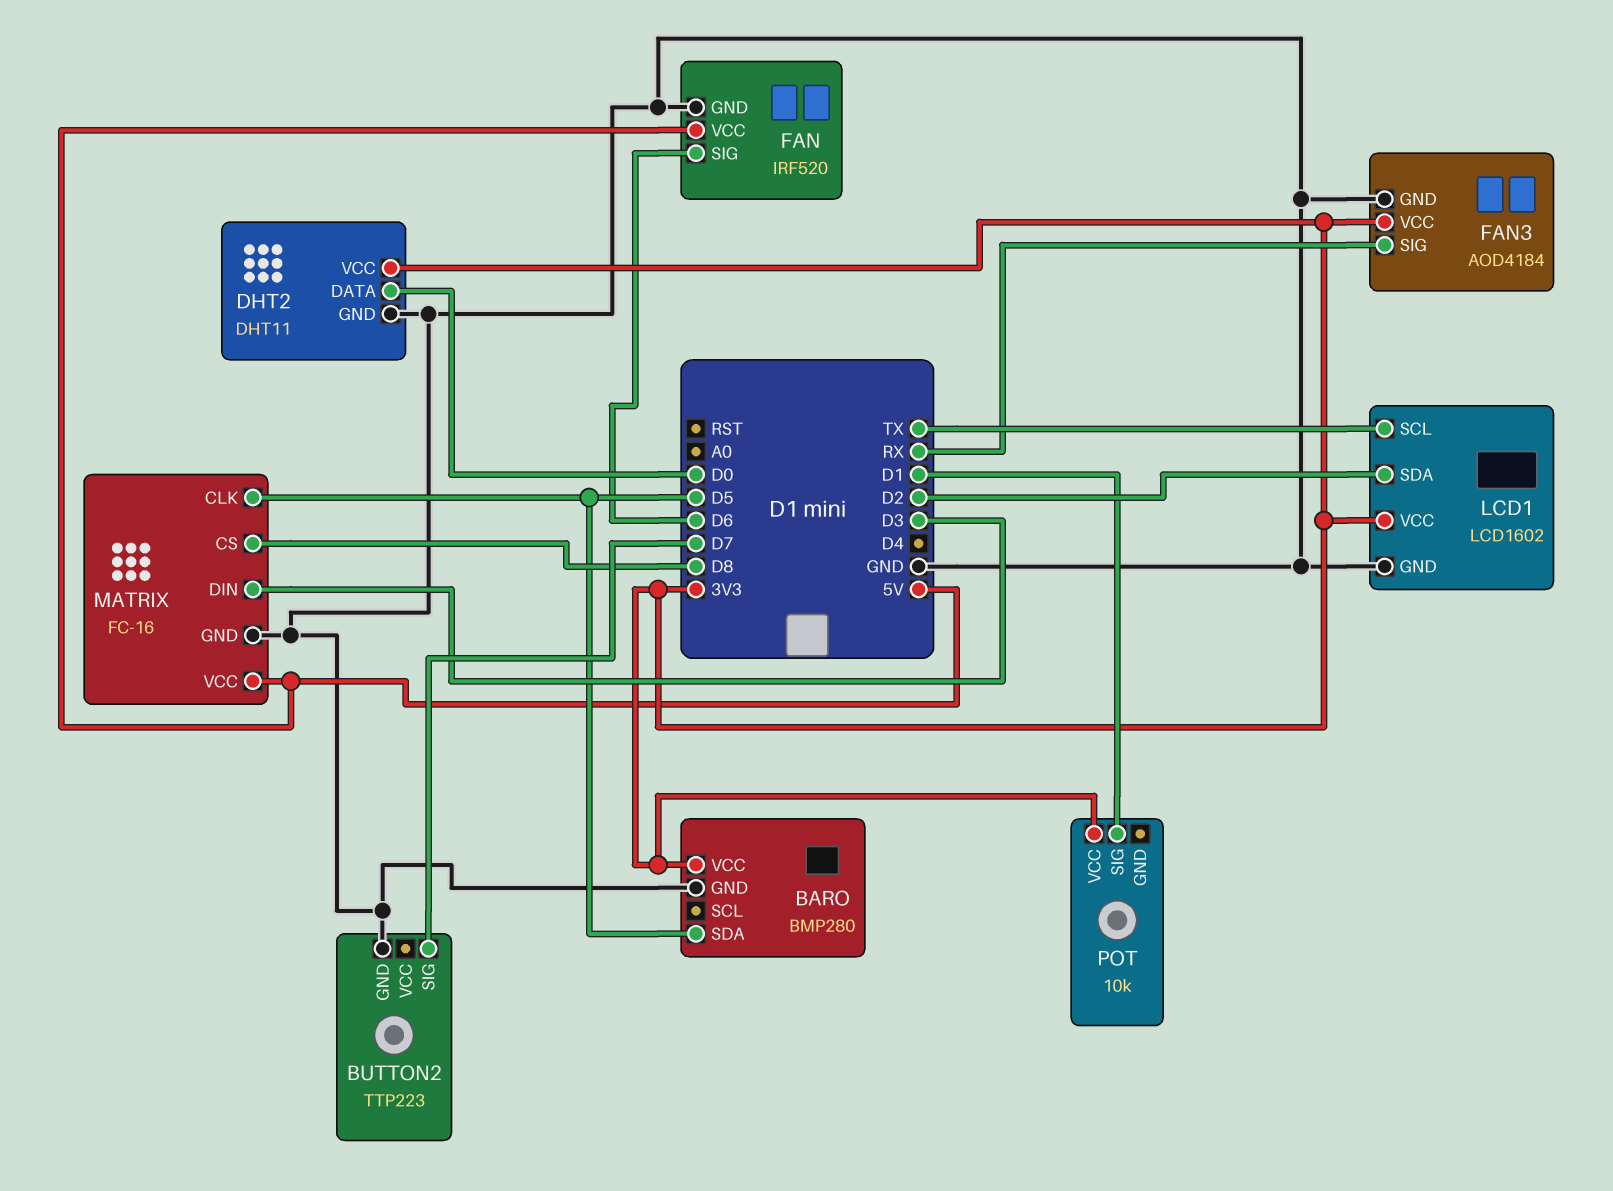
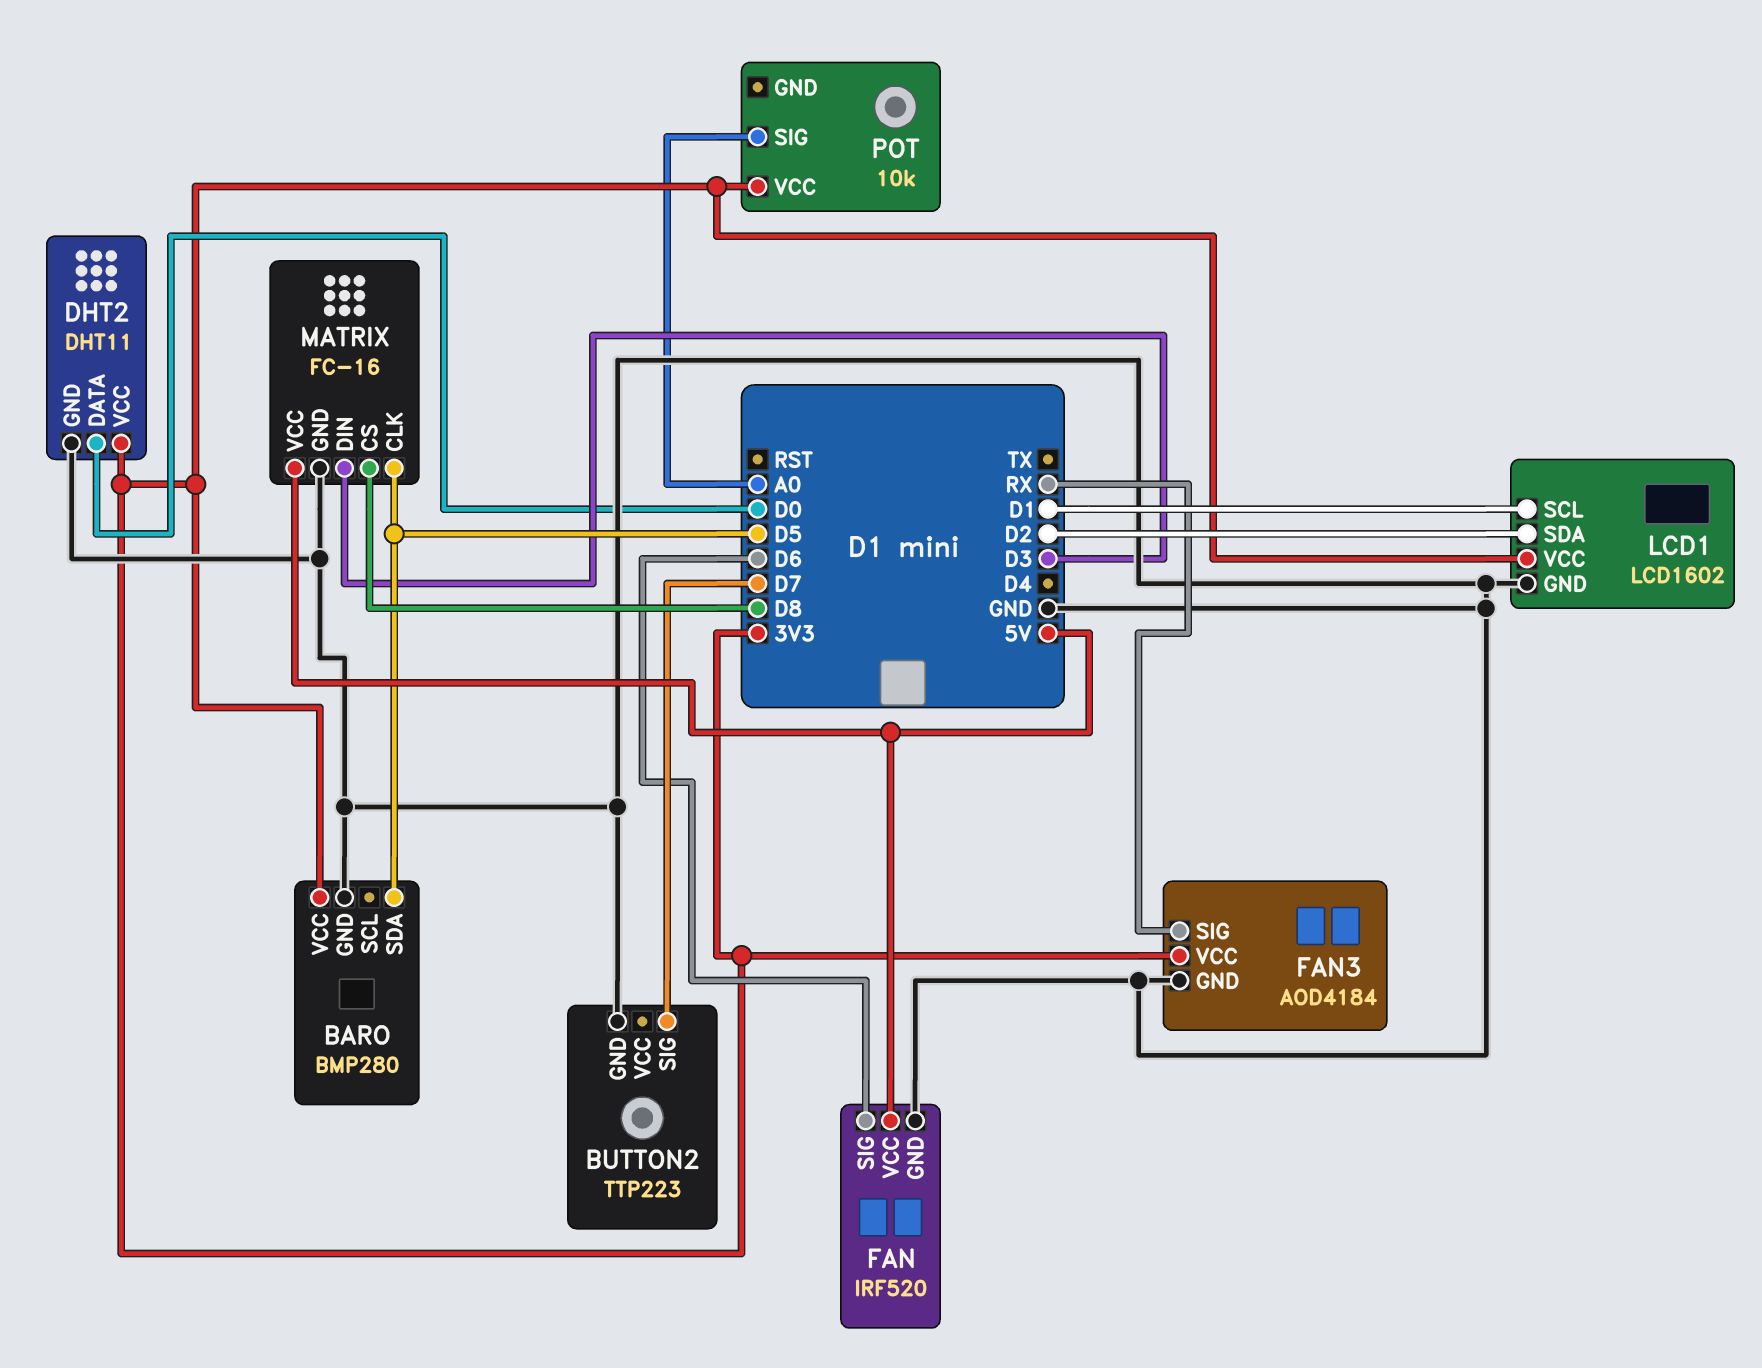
LCD1 pin SCL: TX -> D1
POT pin SIG: D1 -> A0

